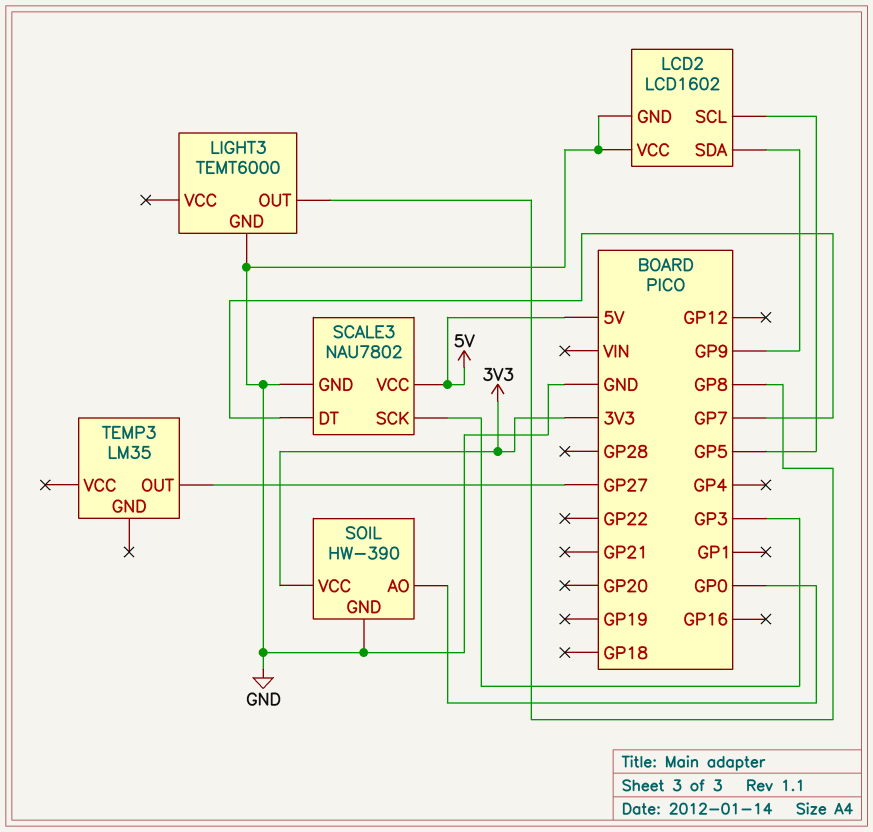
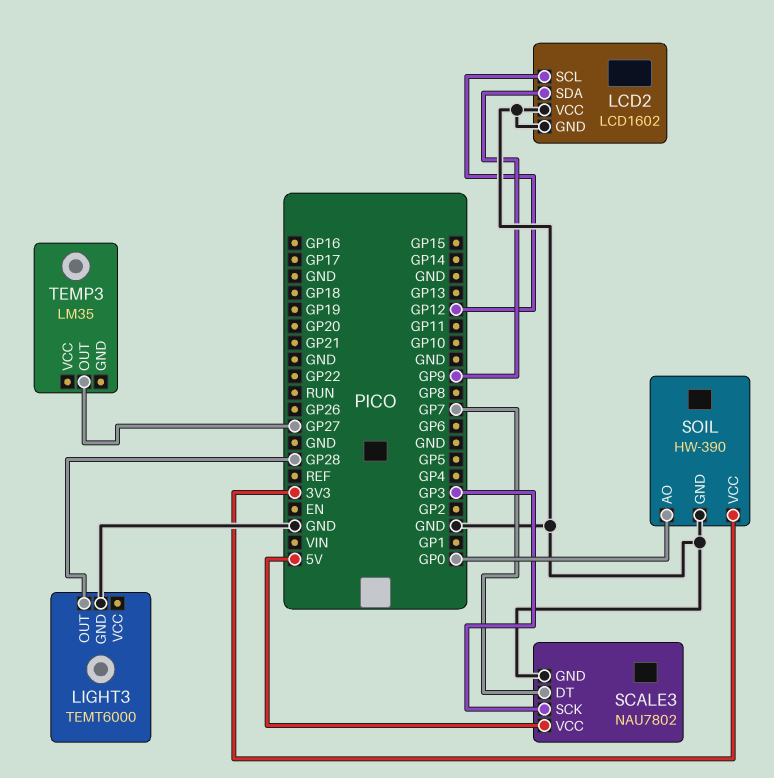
LCD2 pin SCL: GP5 -> GP12
LIGHT3 pin OUT: GP8 -> GP28

